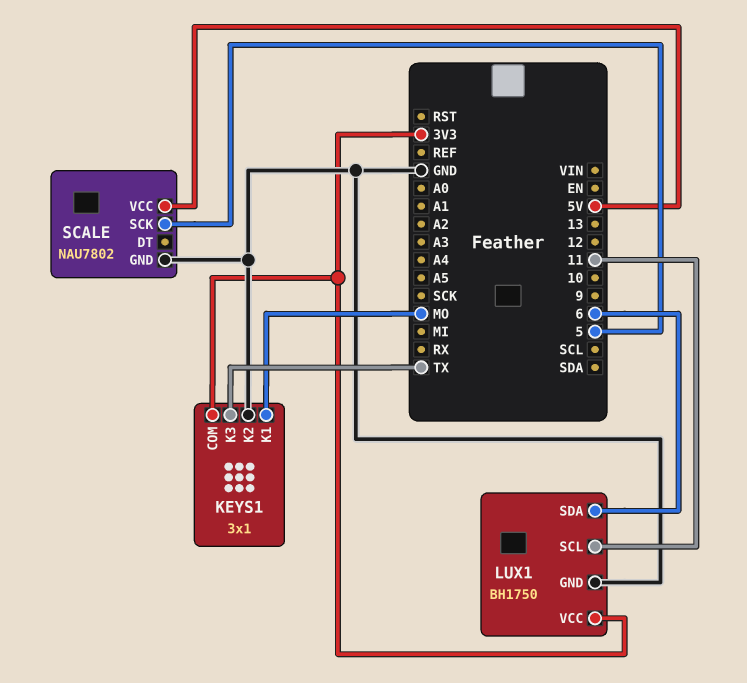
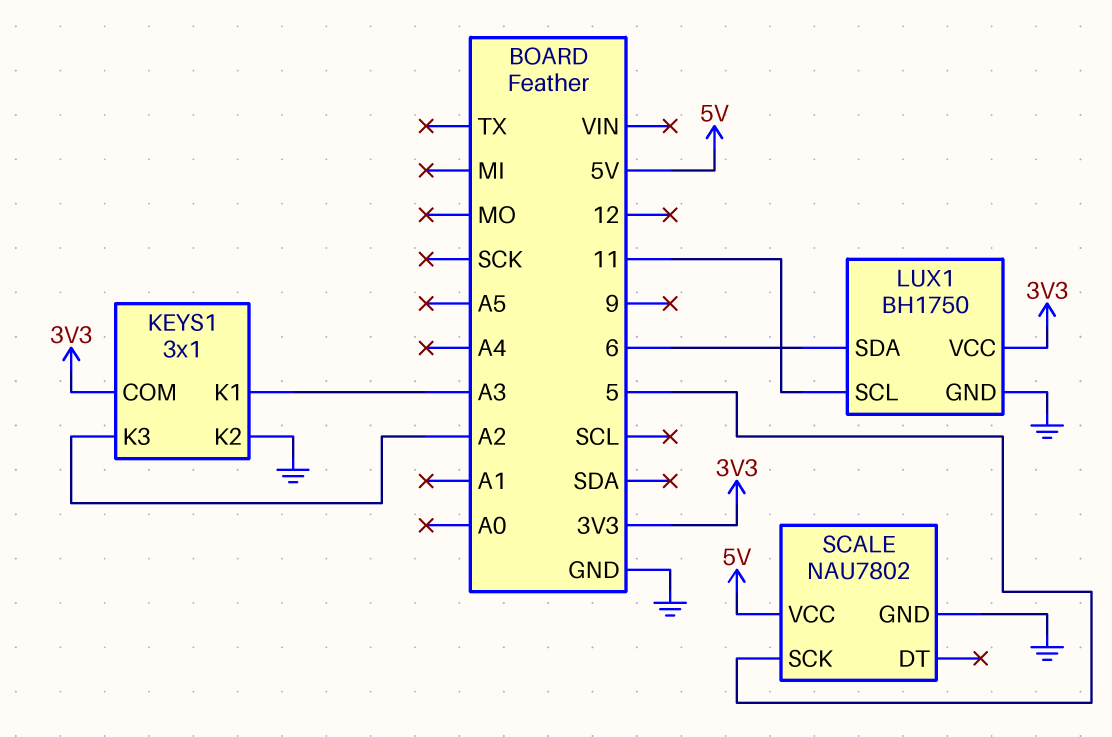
KEYS1 pin K1: MO -> A3
KEYS1 pin K3: TX -> A2

